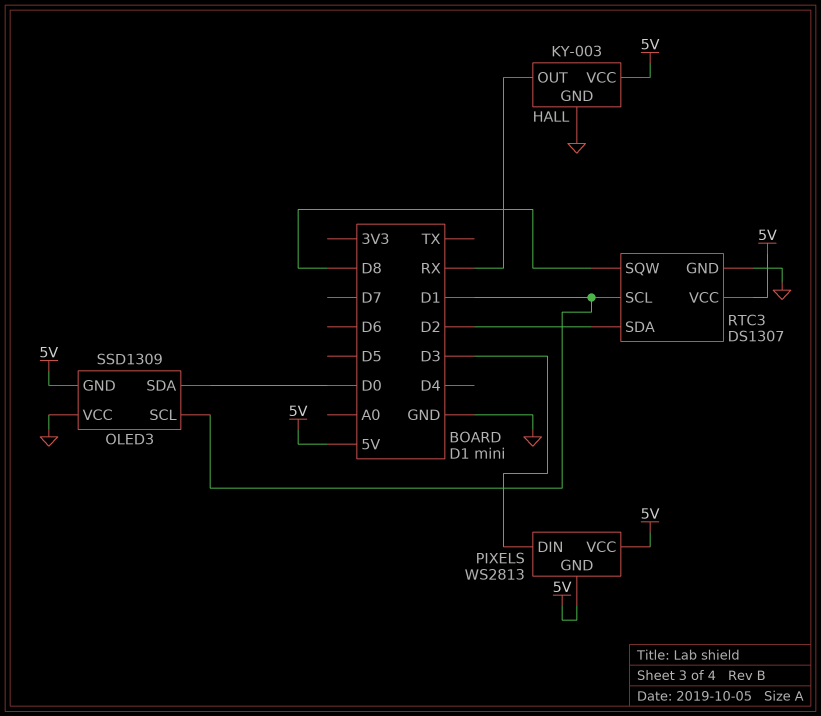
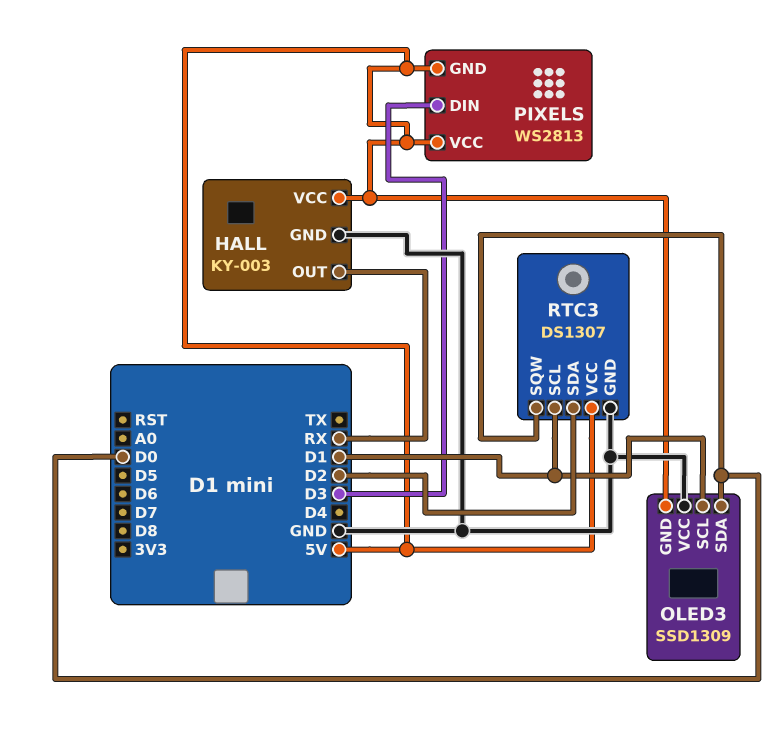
RTC3 pin SQW: D8 -> D0

